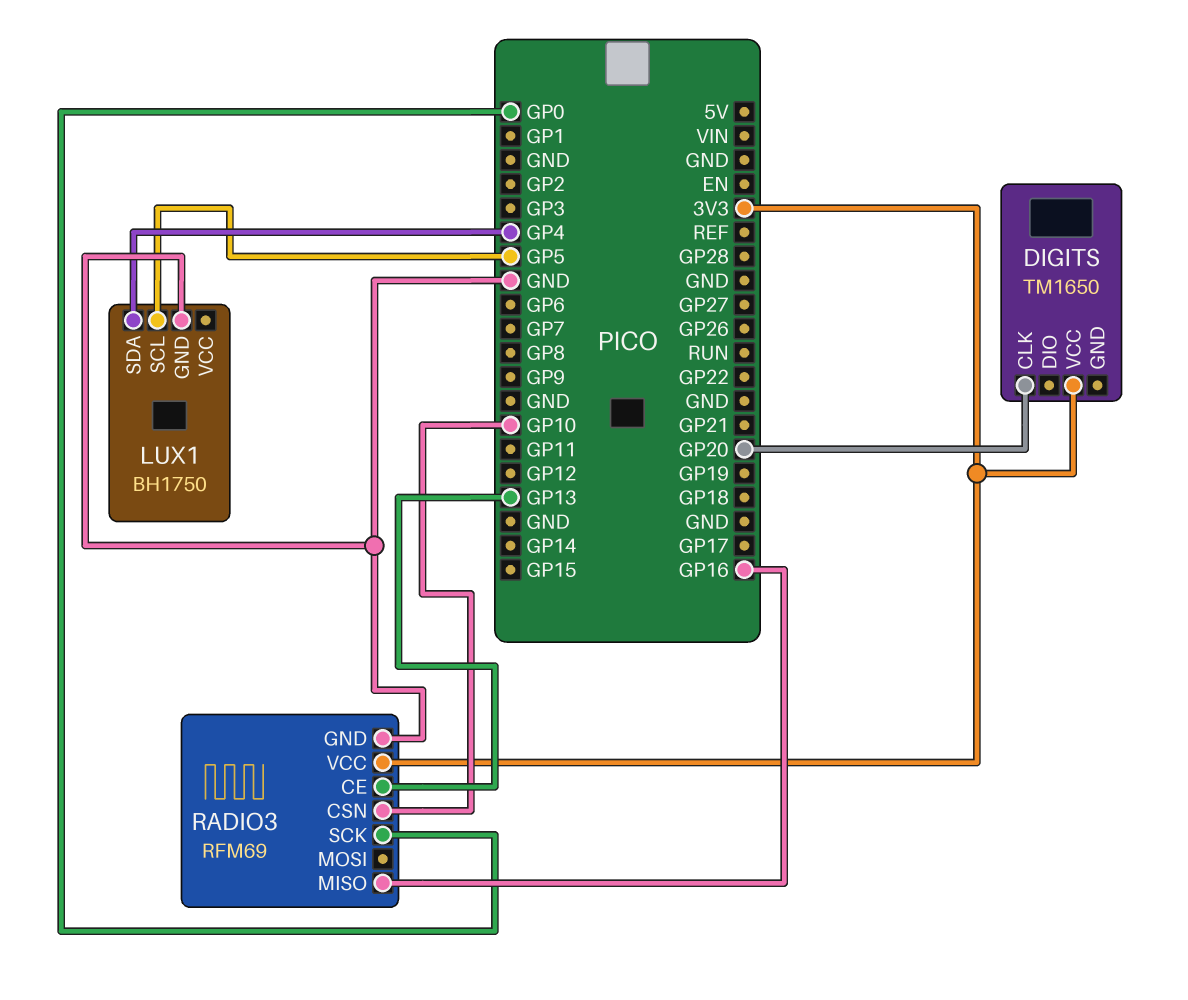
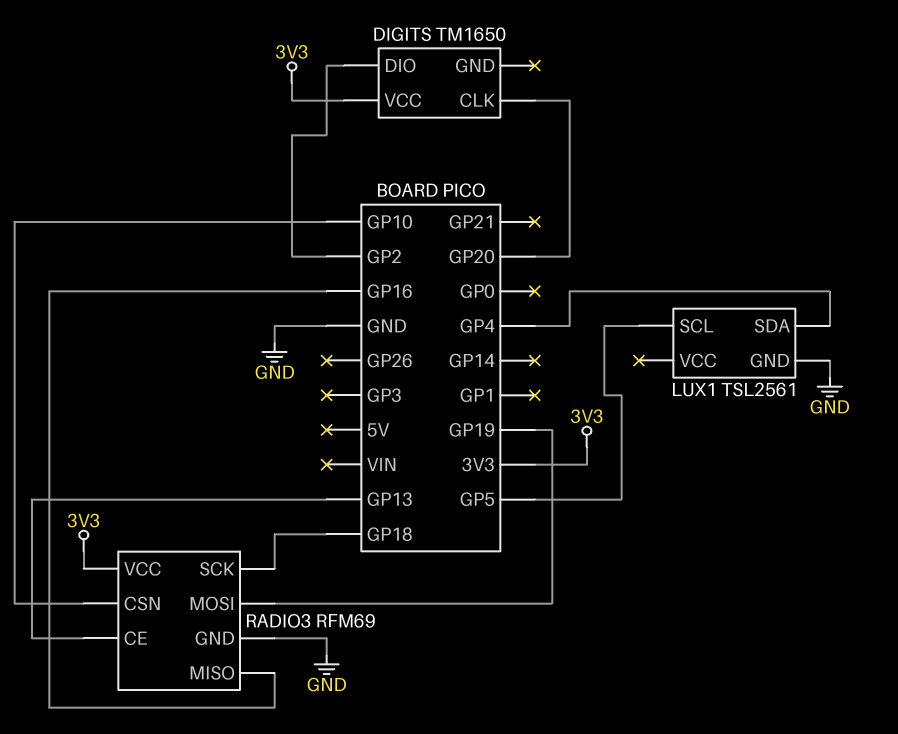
DIGITS pin DIO: none -> GP2
LUX1: BH1750 -> TSL2561
RADIO3 pin MOSI: none -> GP19
RADIO3 pin SCK: GP0 -> GP18

